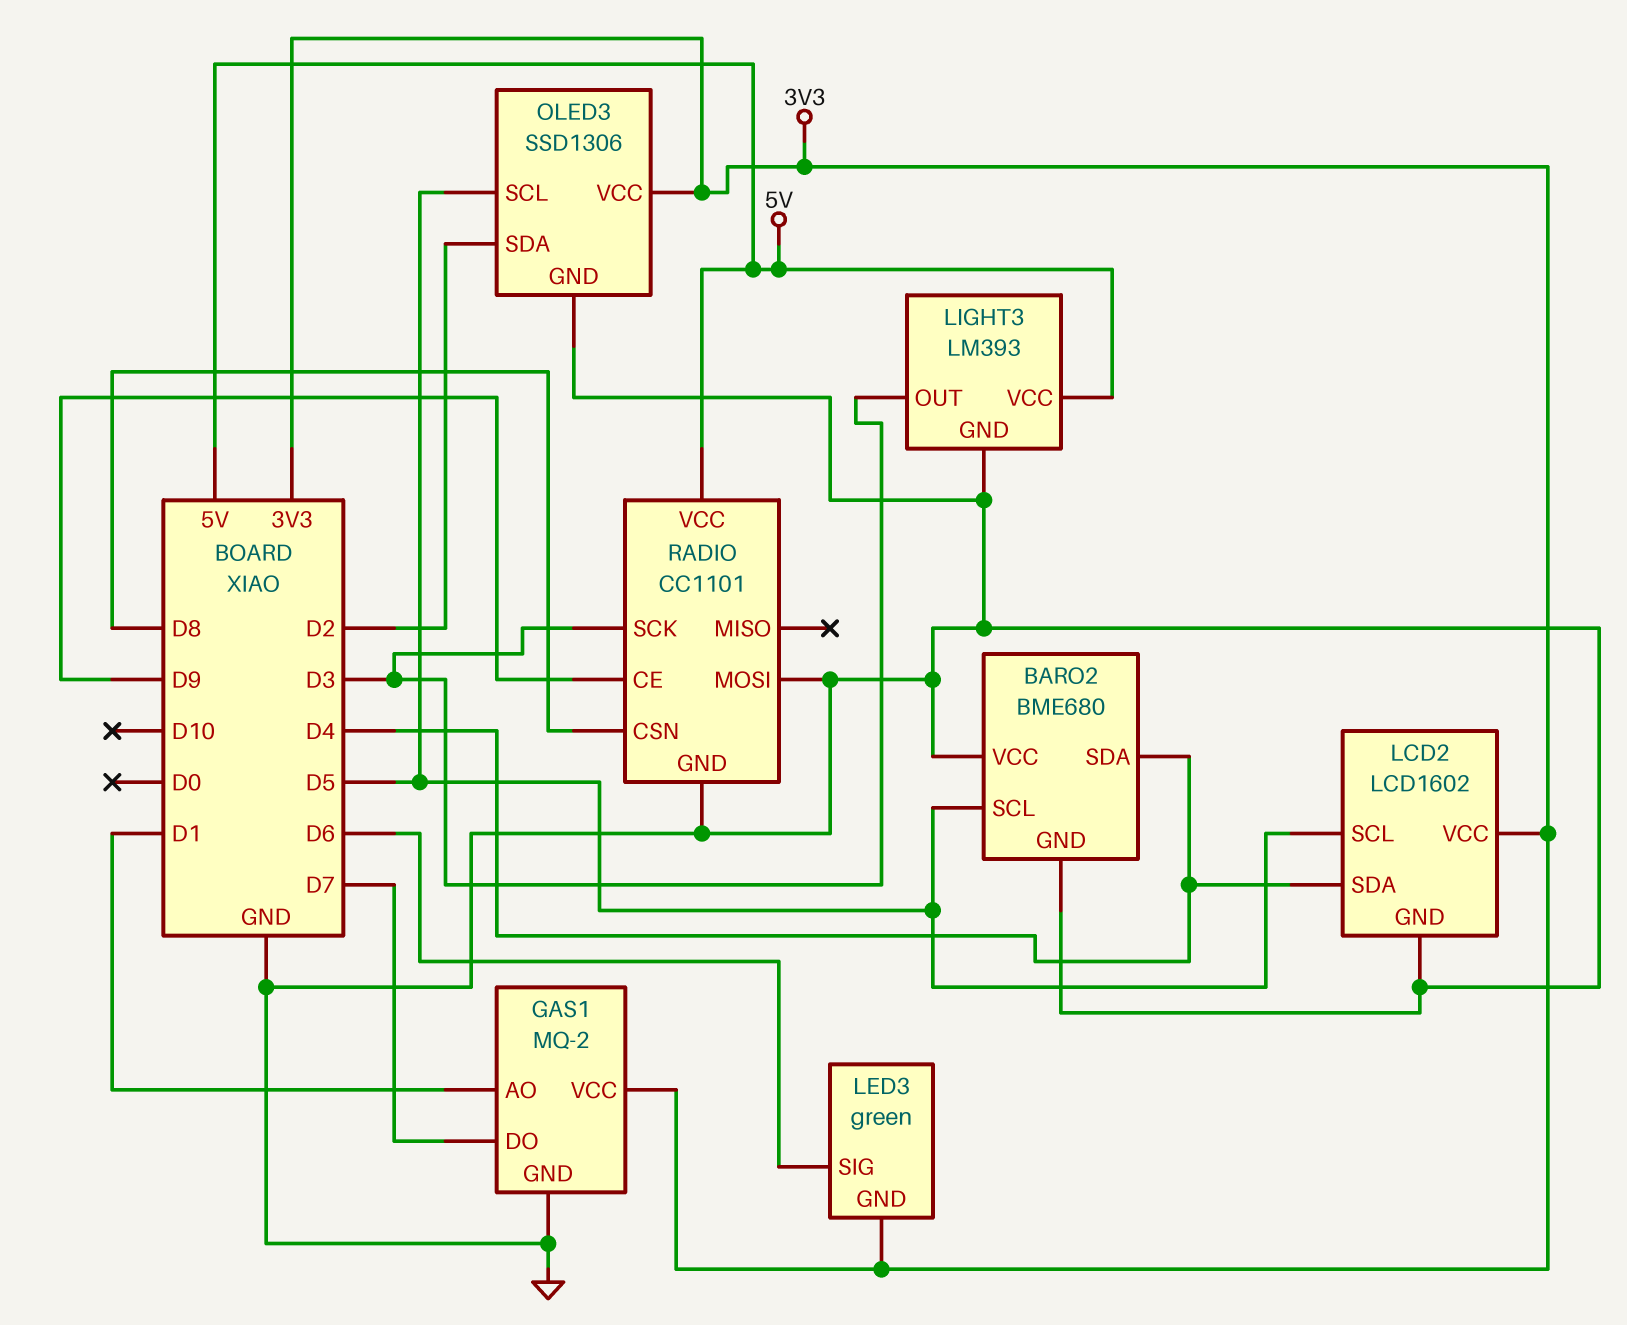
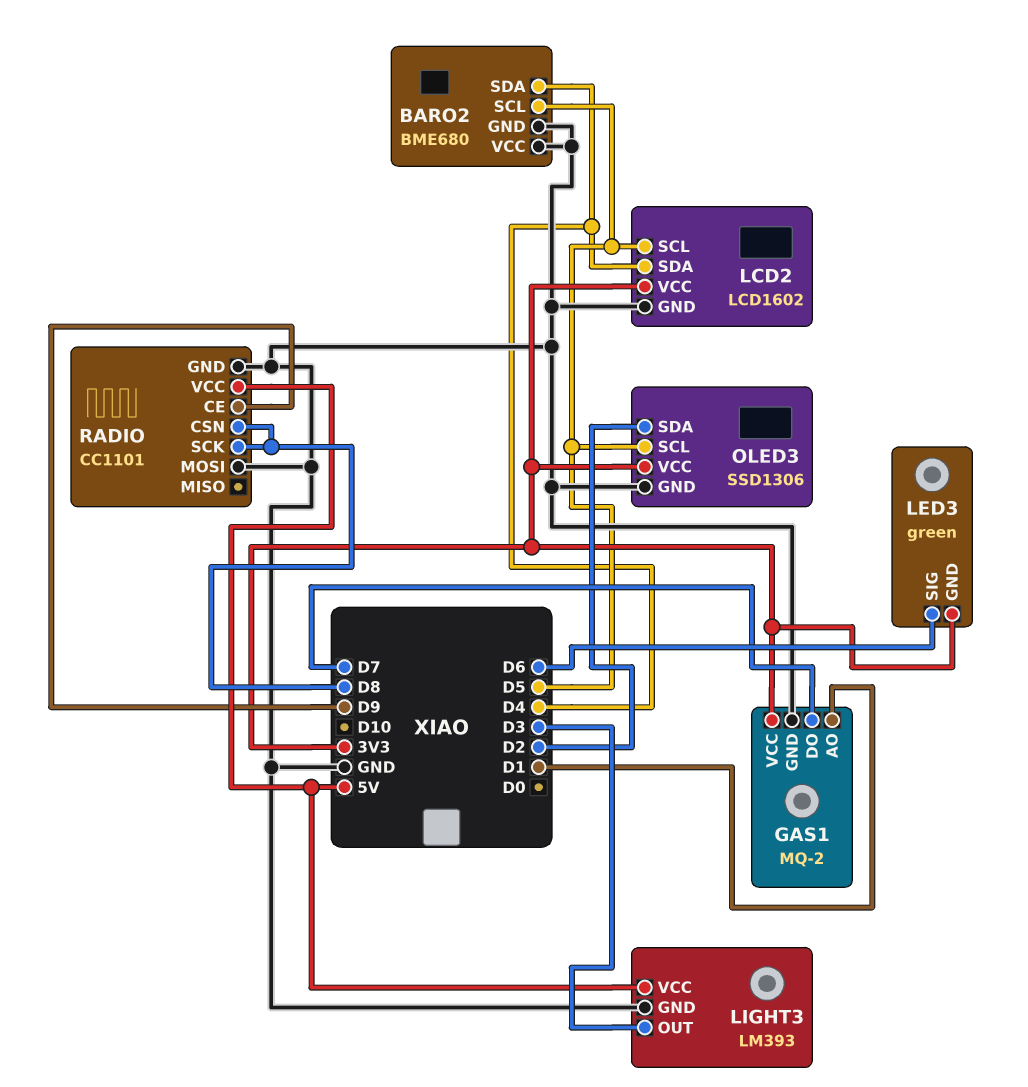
RADIO pin SCK: D3 -> D8

